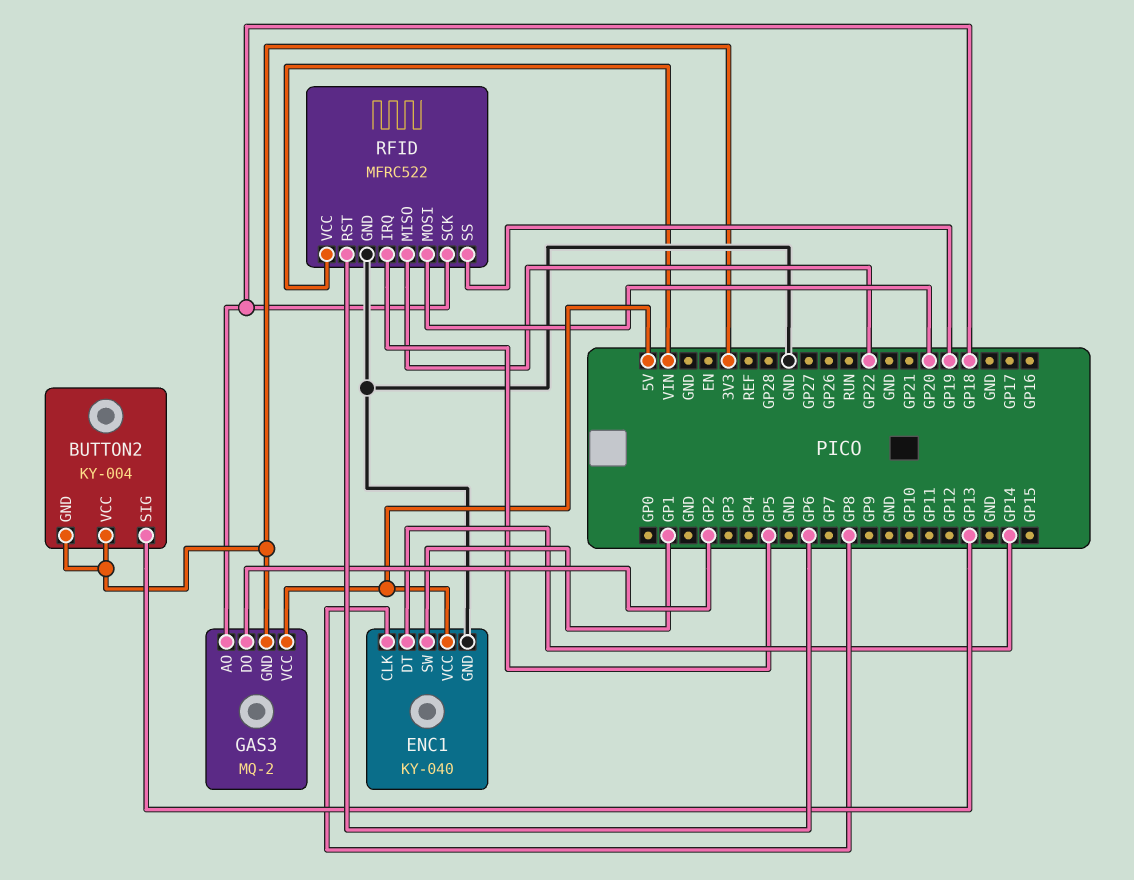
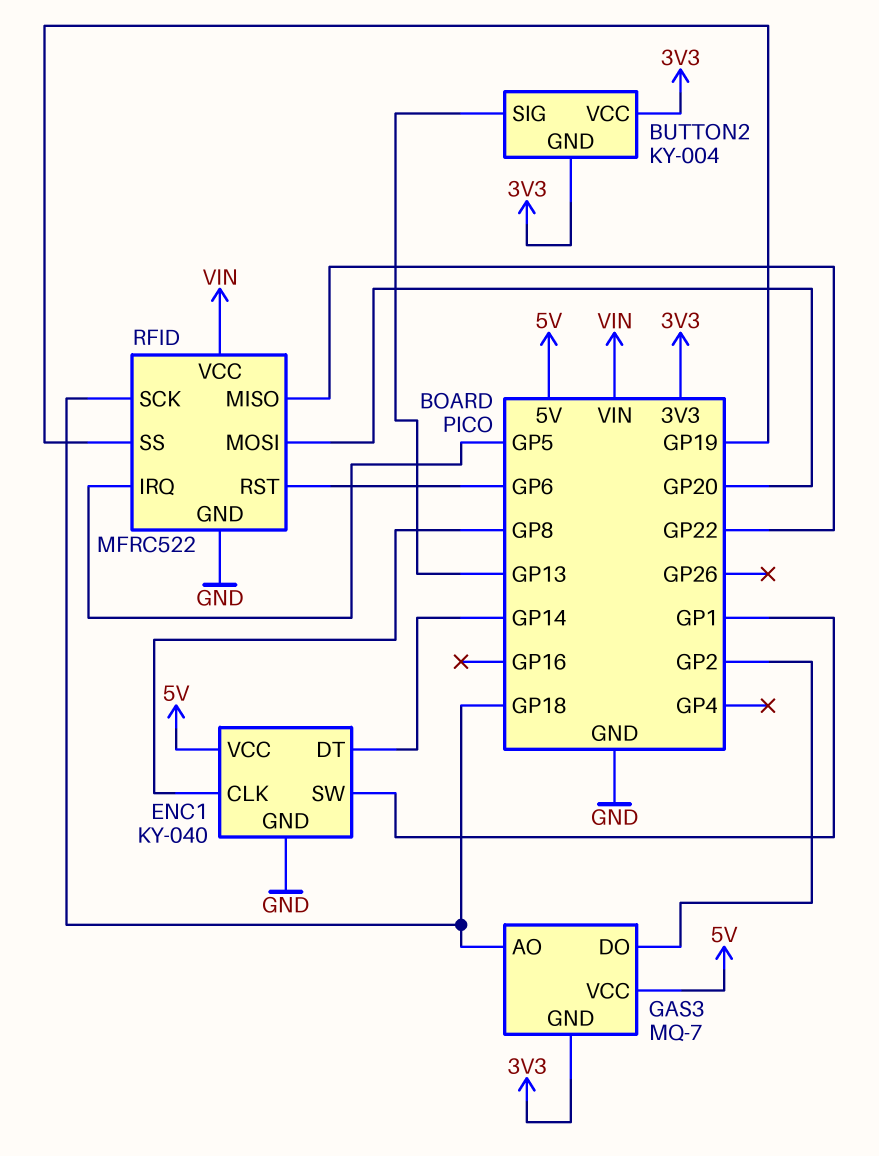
GAS3: MQ-2 -> MQ-7

